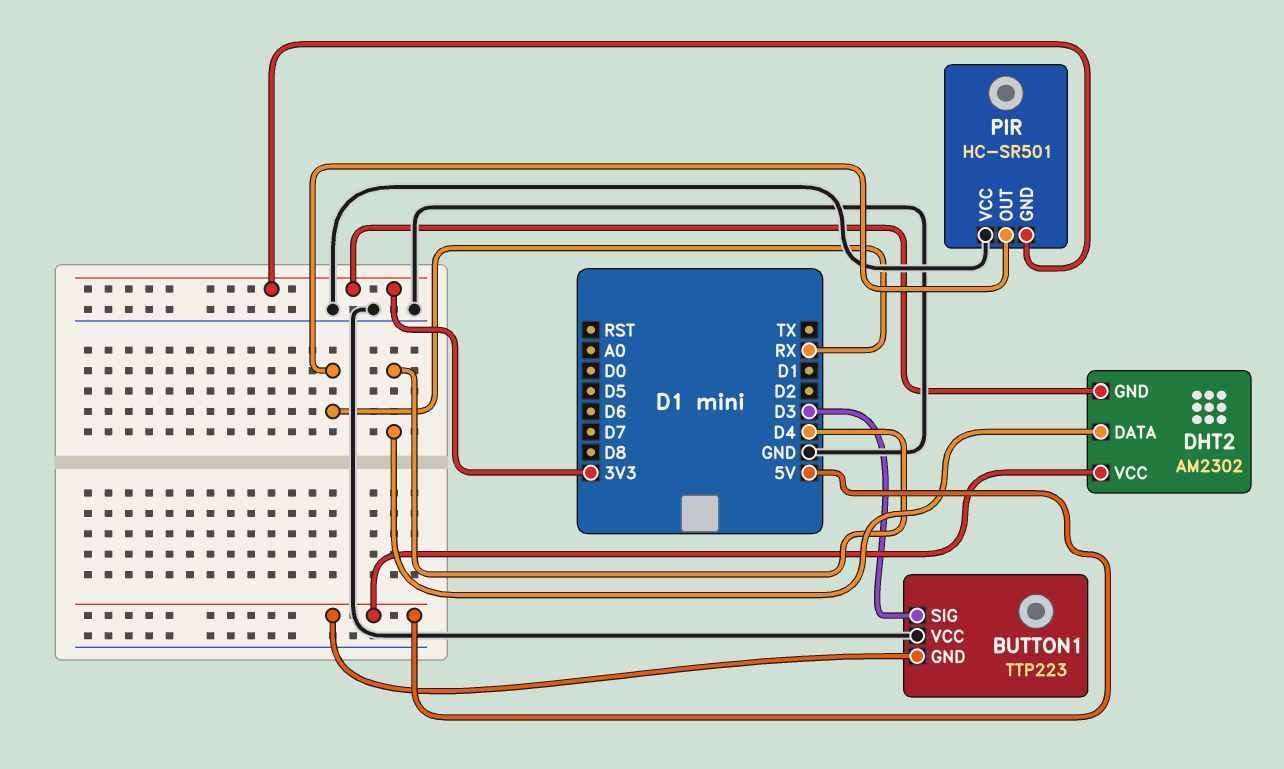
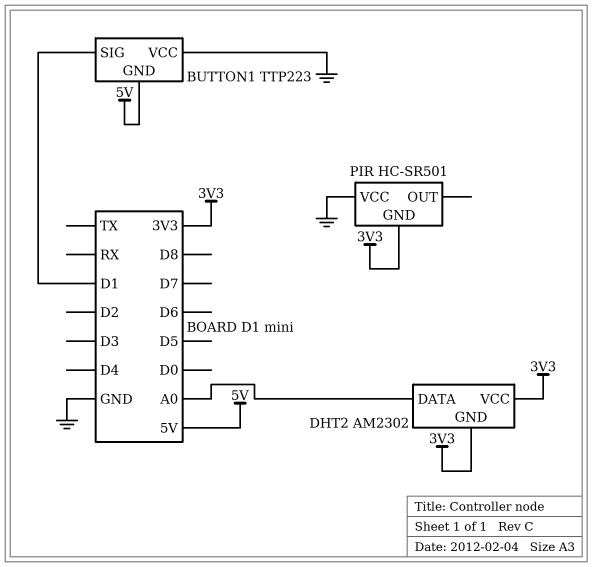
BUTTON1 pin SIG: D3 -> D1
DHT2 pin DATA: D4 -> A0
DHT2 pin VCC: 5V -> 3V3
PIR pin OUT: RX -> none

